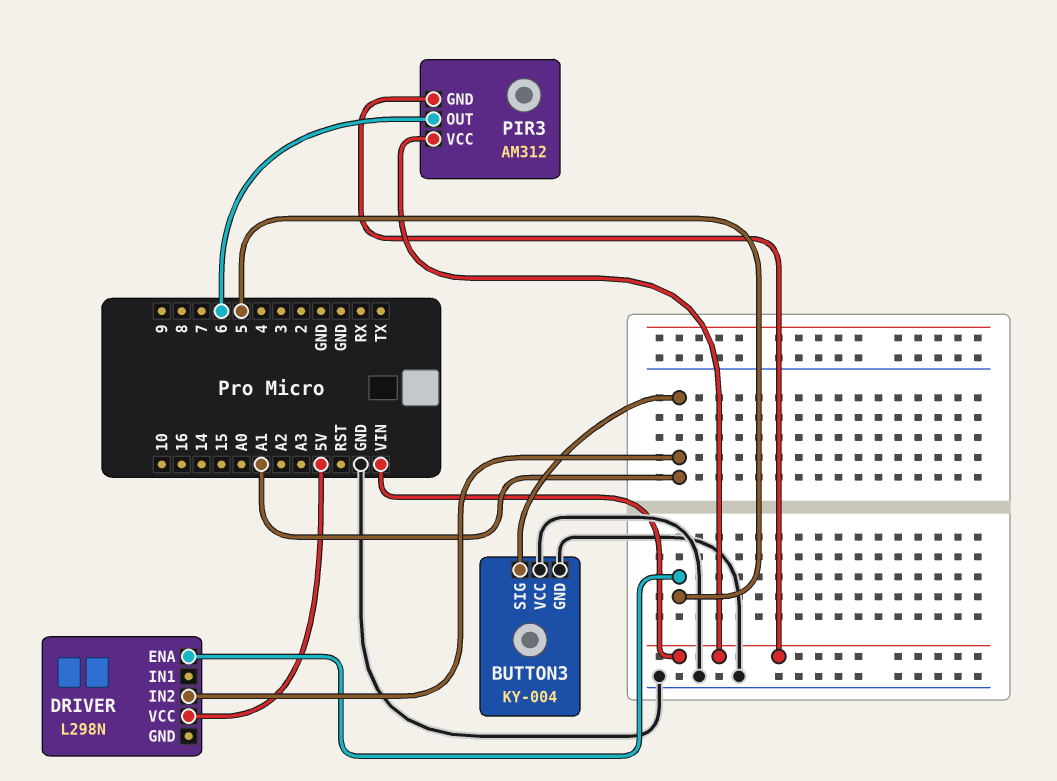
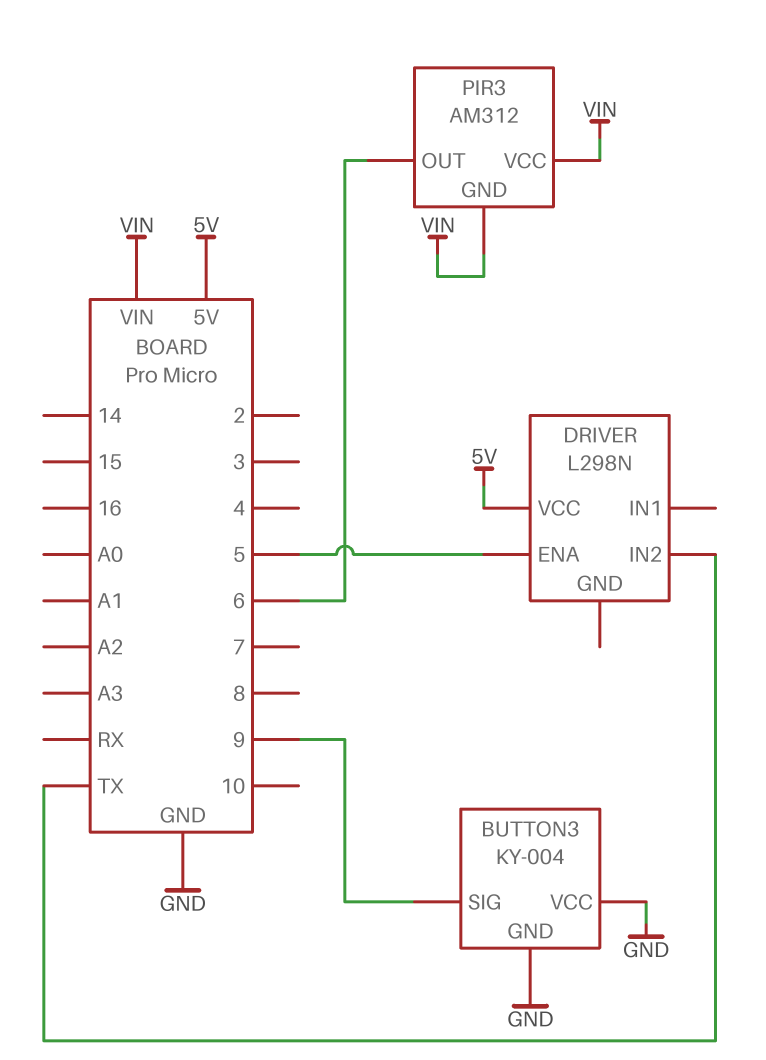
BUTTON3 pin SIG: A1 -> 9
DRIVER pin IN2: A1 -> TX

